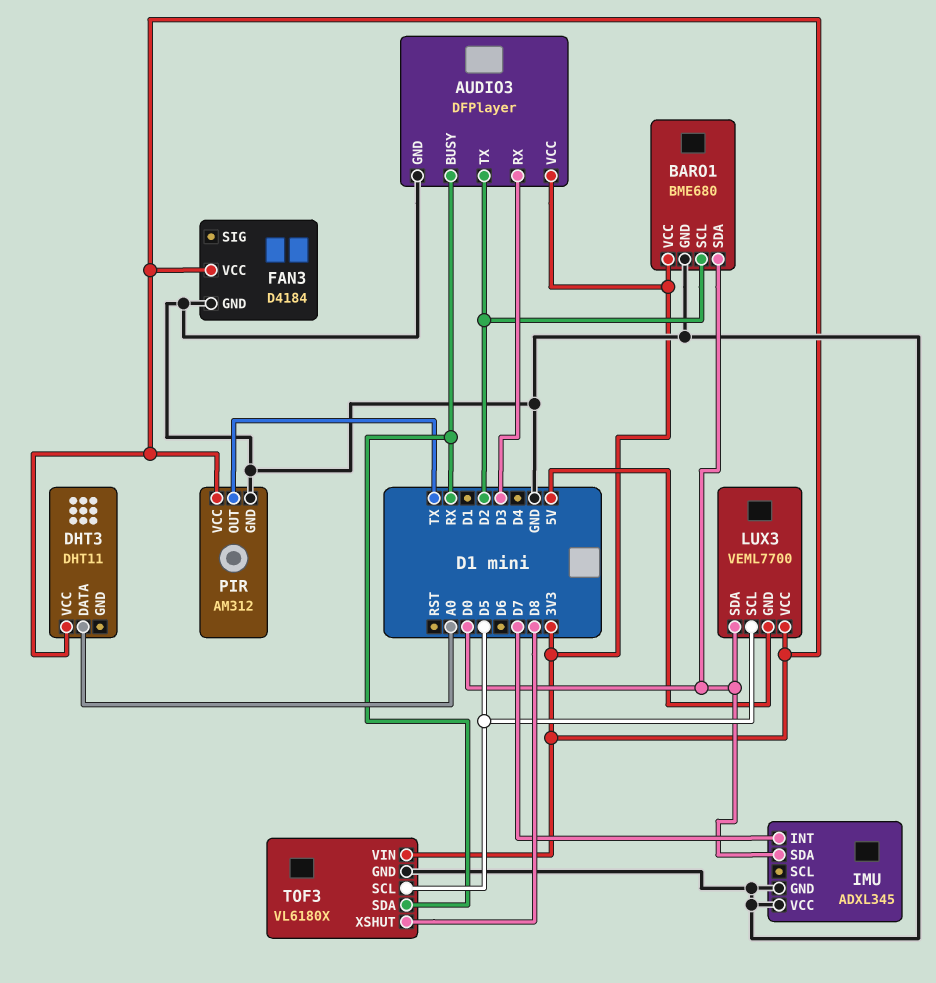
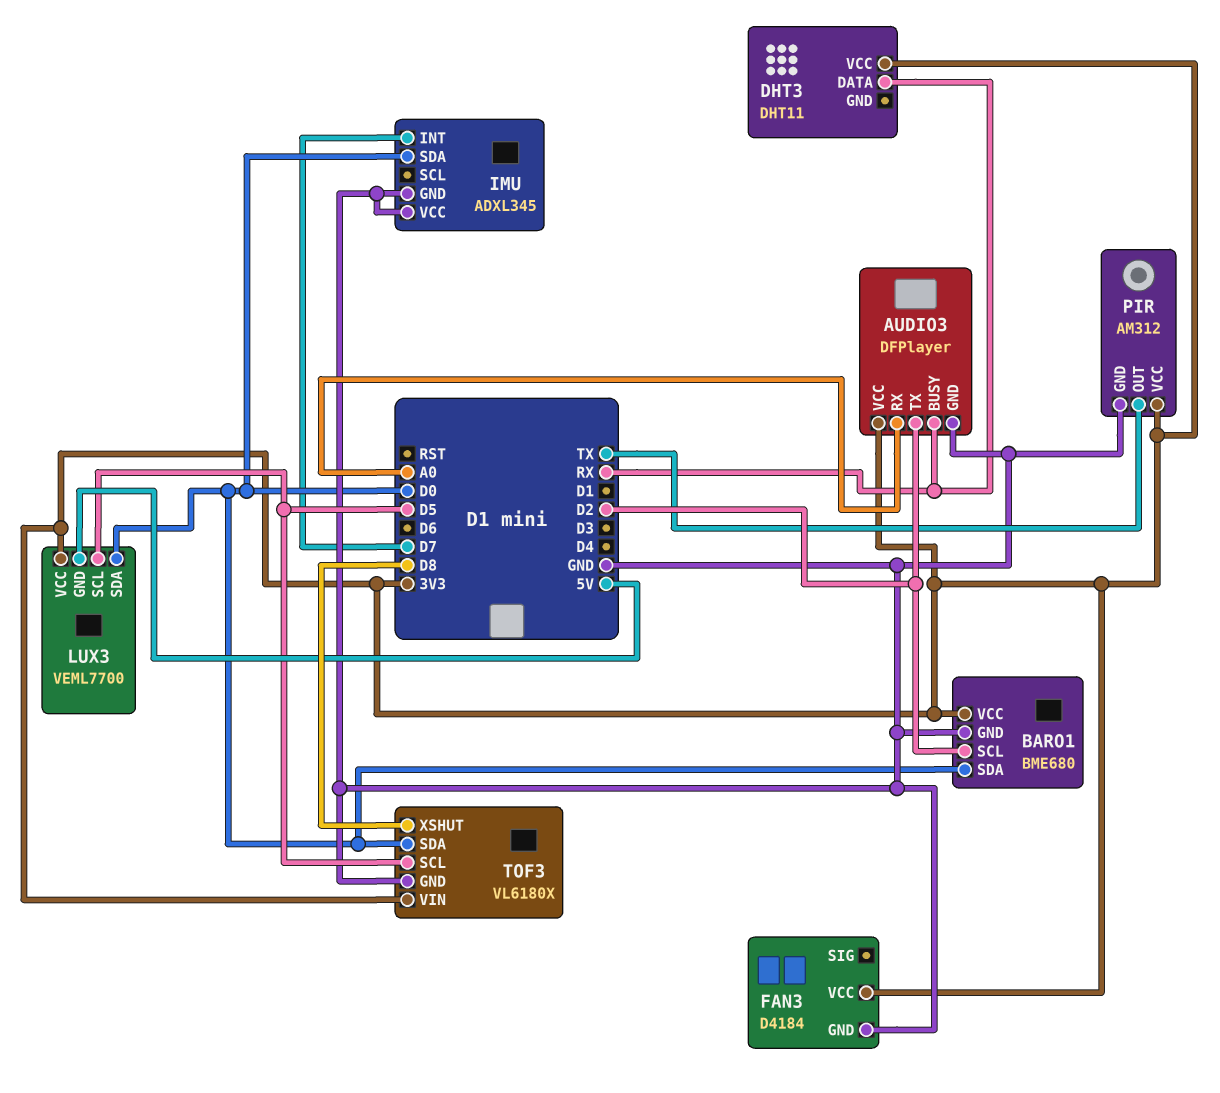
AUDIO3 pin RX: D3 -> A0
DHT3 pin DATA: A0 -> RX
TOF3 pin SDA: RX -> D0

